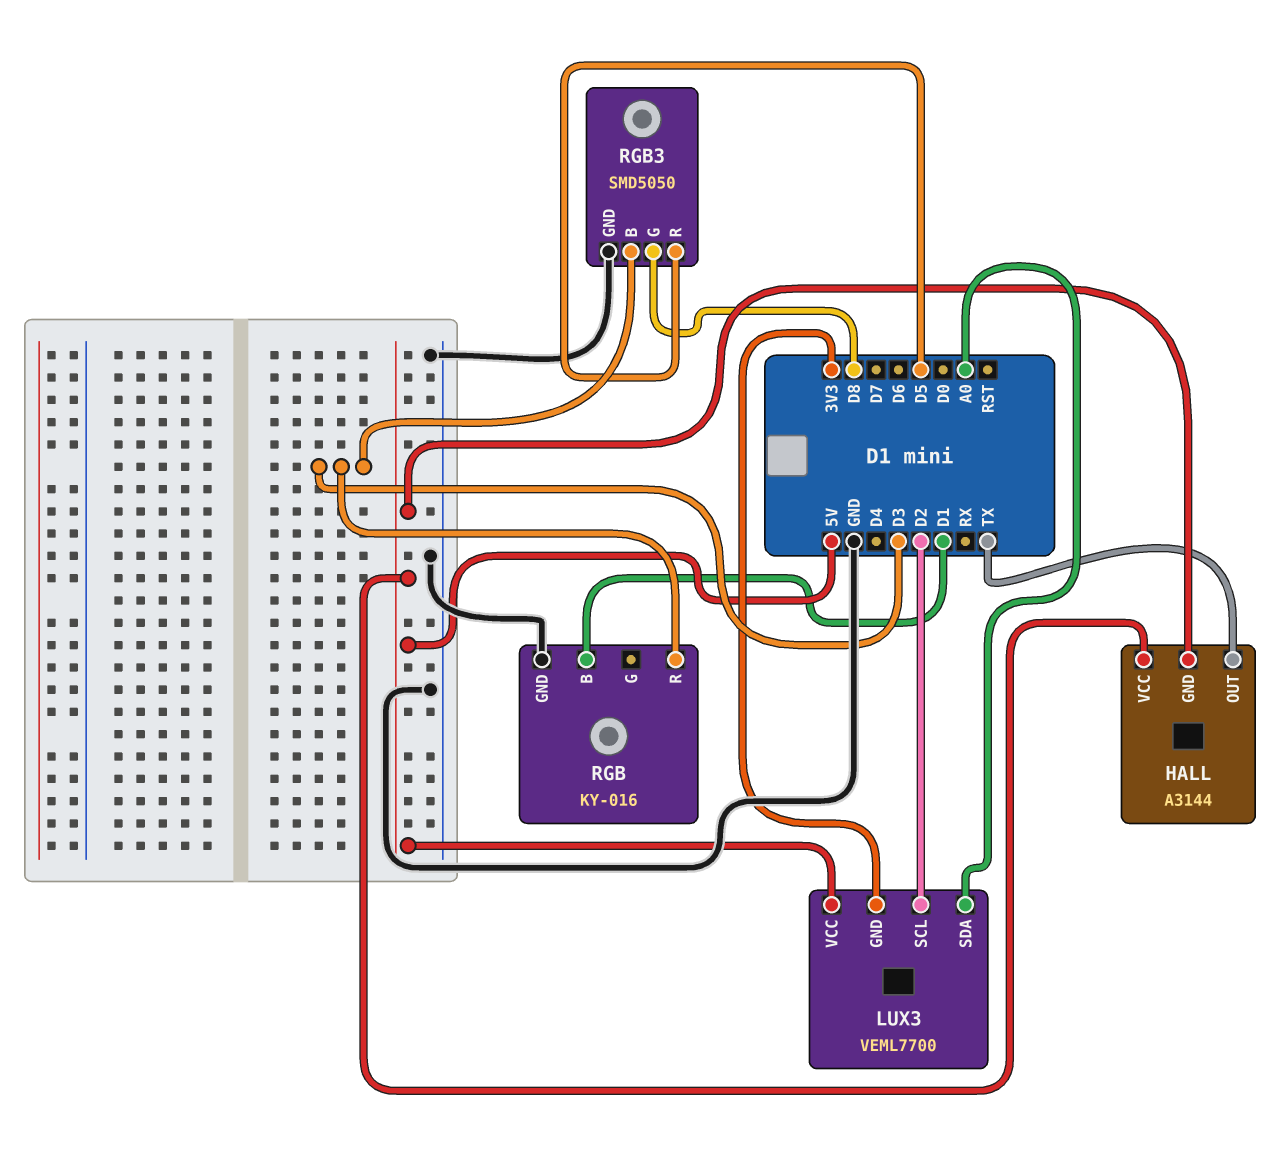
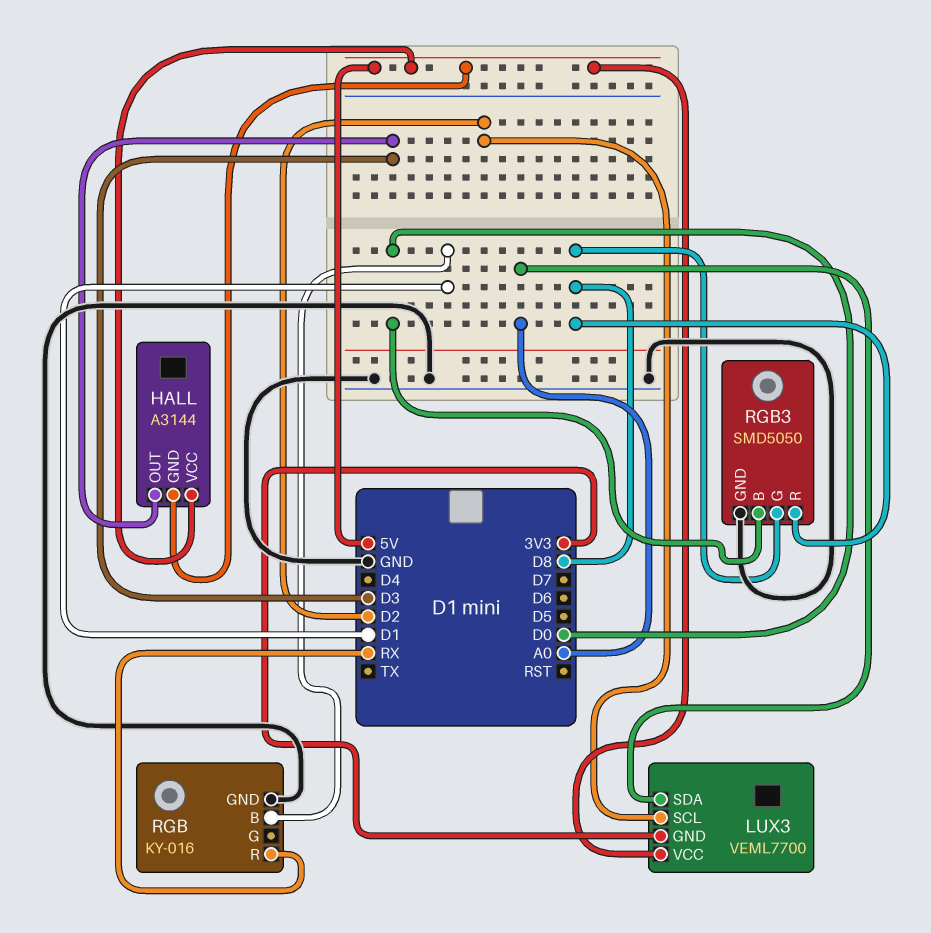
HALL pin OUT: TX -> D3
RGB pin R: D3 -> RX
RGB3 pin B: D3 -> D0
RGB3 pin R: D5 -> D8

